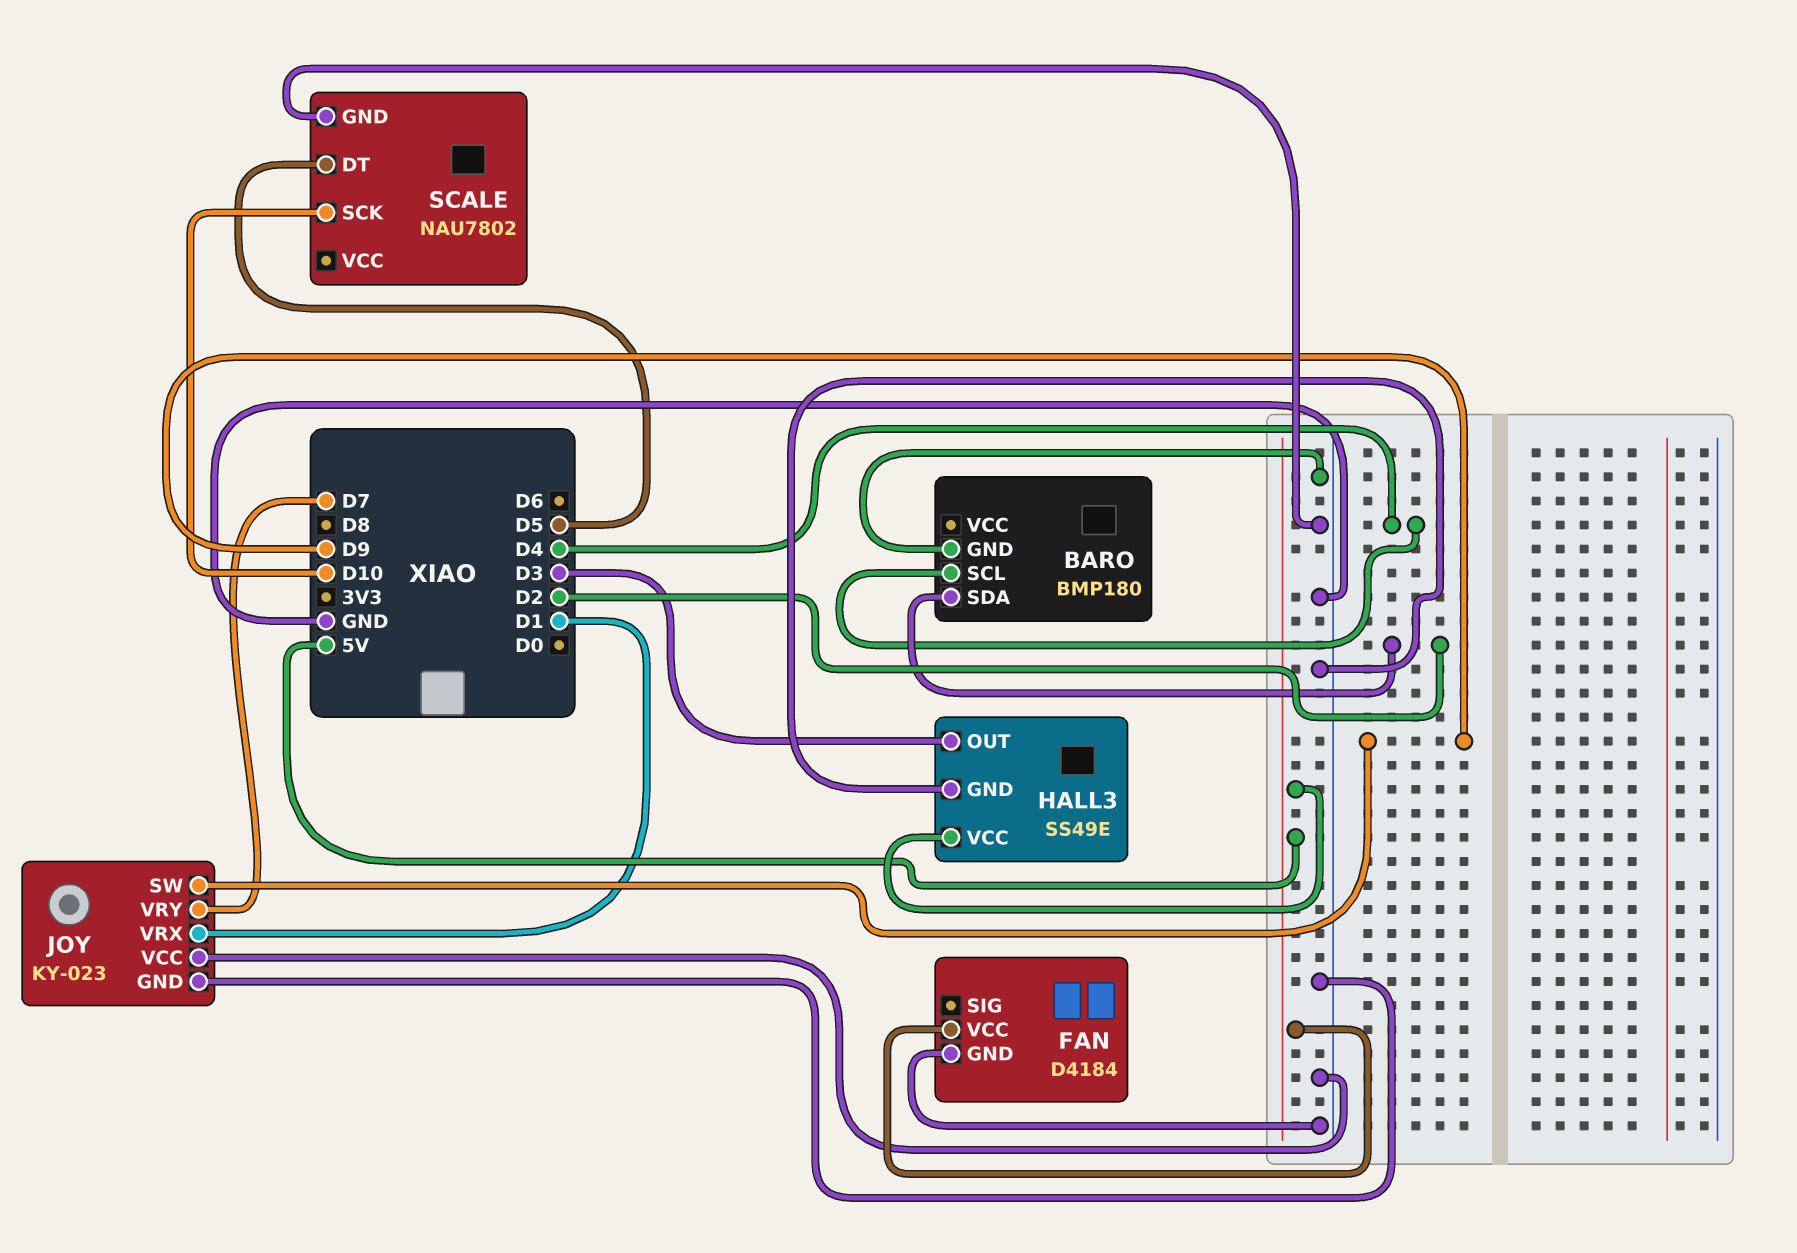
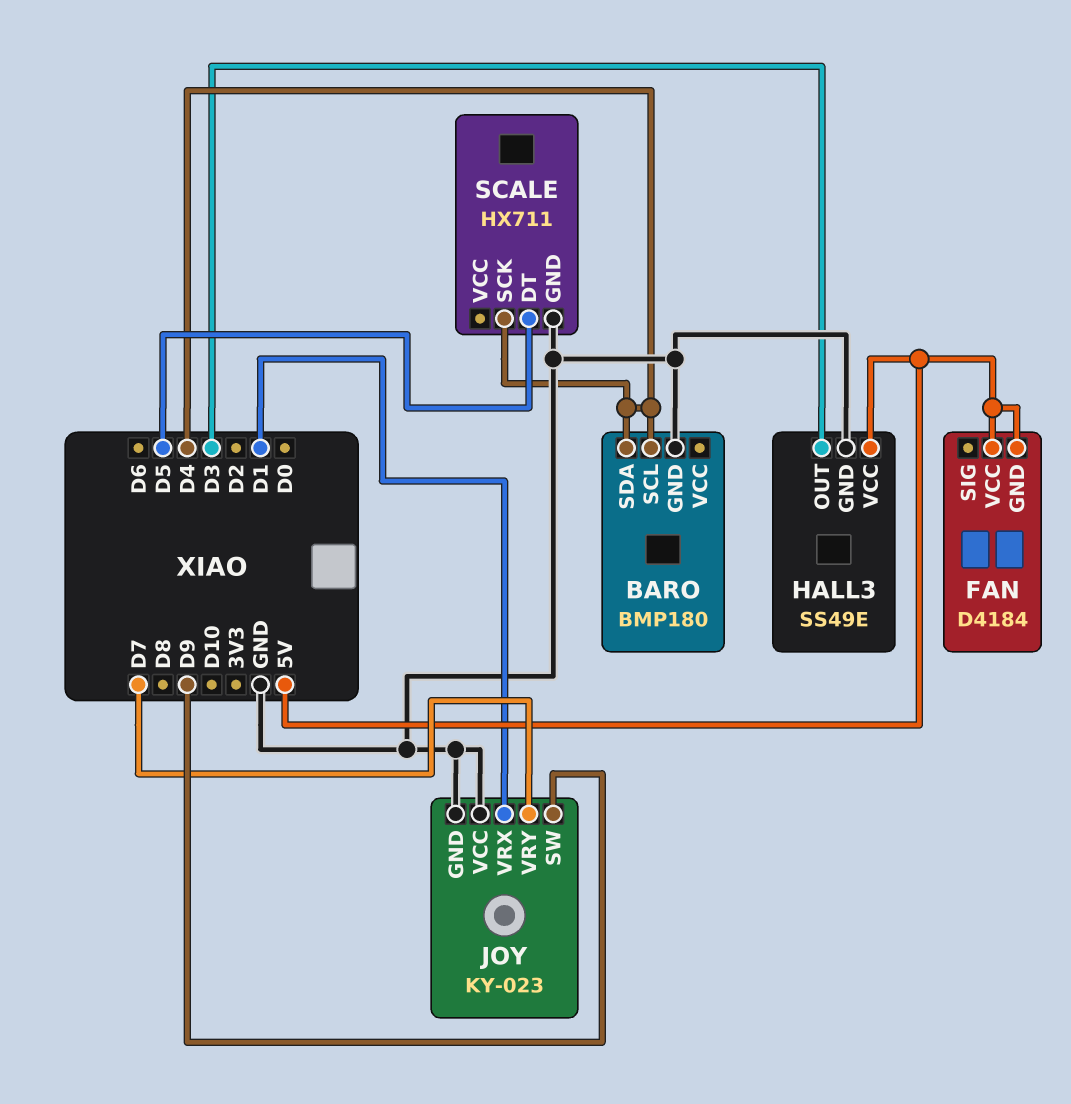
BARO pin SDA: D2 -> D4
FAN pin GND: GND -> 5V
SCALE: NAU7802 -> HX711
SCALE pin SCK: D10 -> D4

